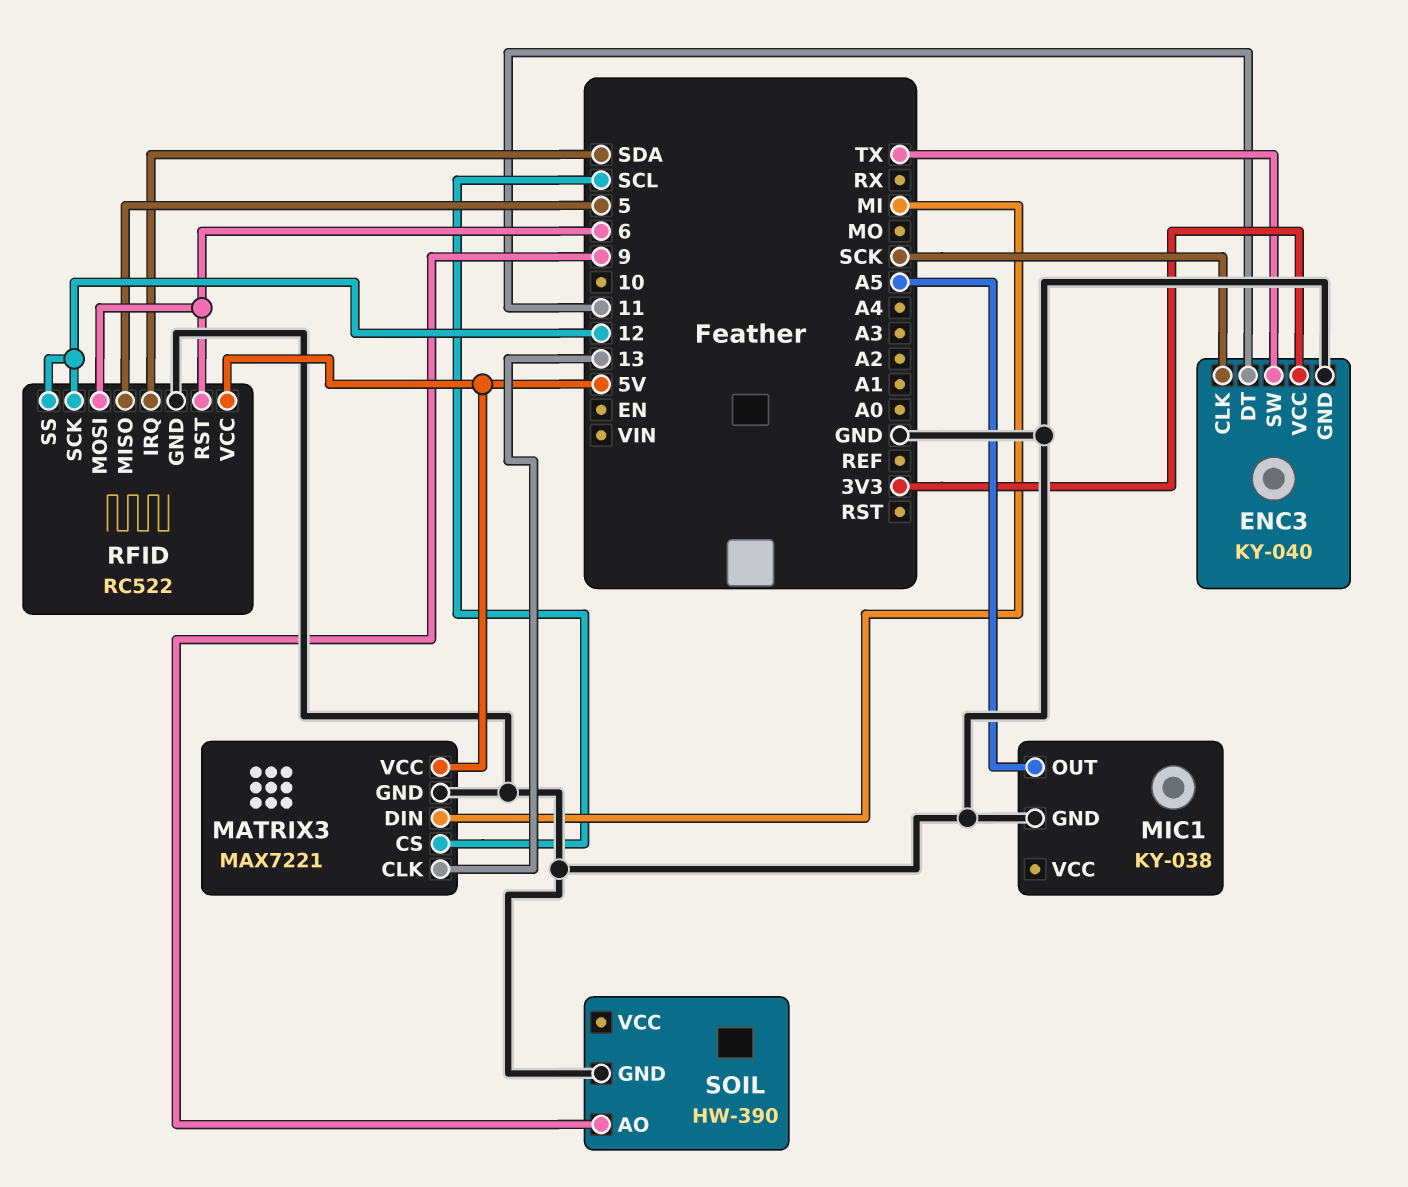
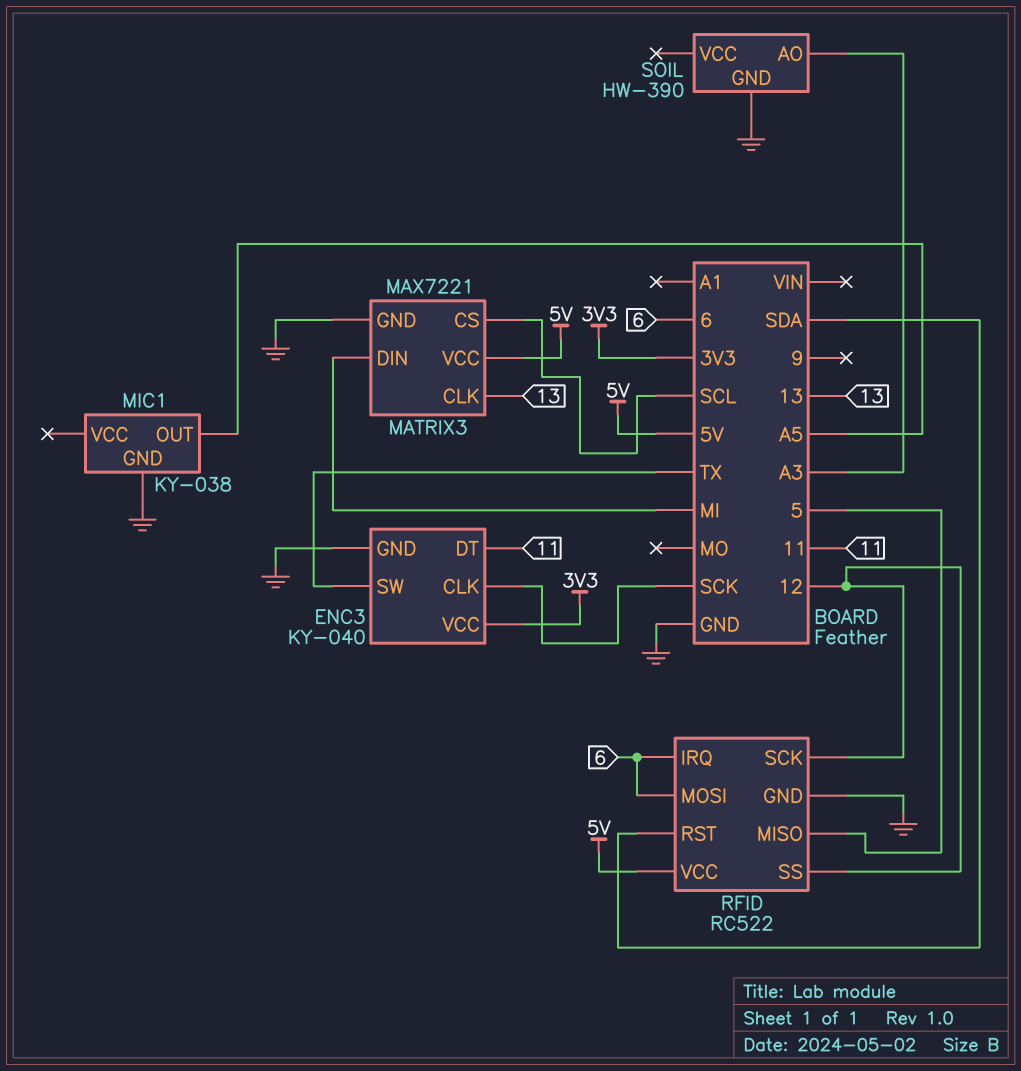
RFID pin IRQ: SDA -> 6
RFID pin RST: 6 -> SDA
SOIL pin AO: 9 -> A3

